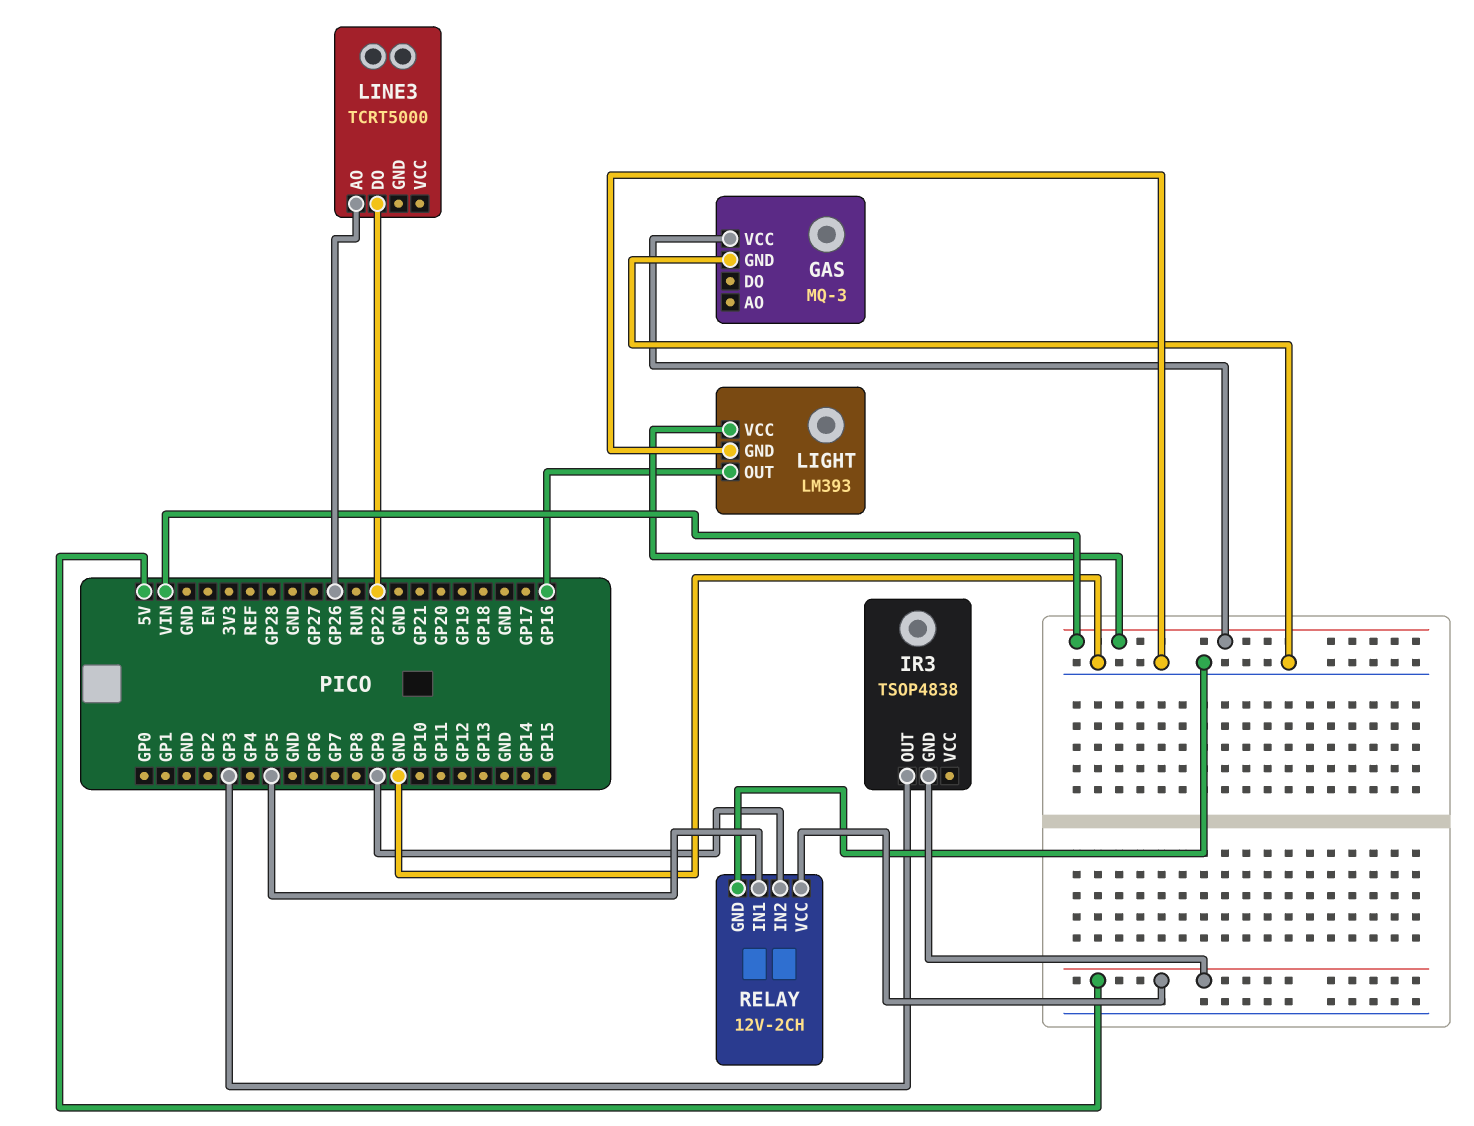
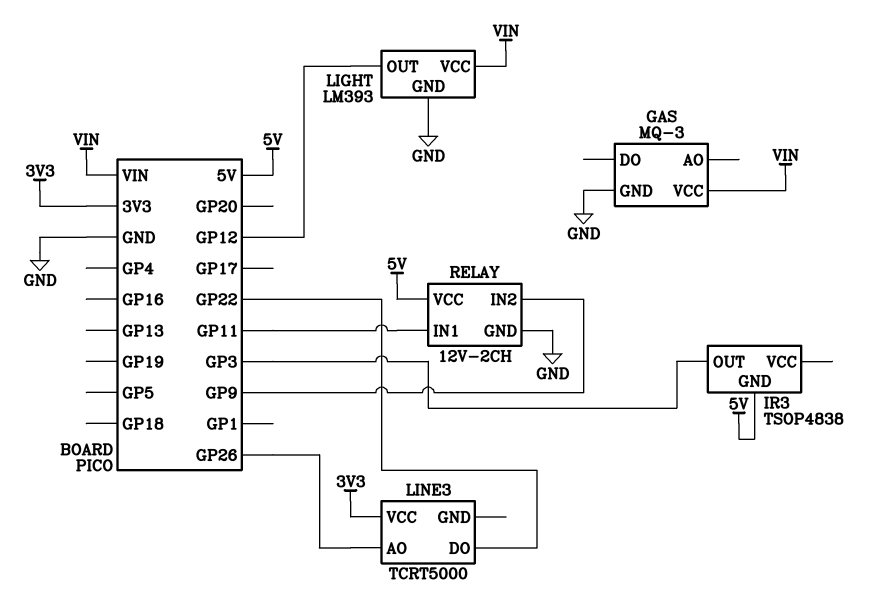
LIGHT pin OUT: GP16 -> GP12
LINE3 pin VCC: none -> 3V3
RELAY pin IN1: GP5 -> GP11

